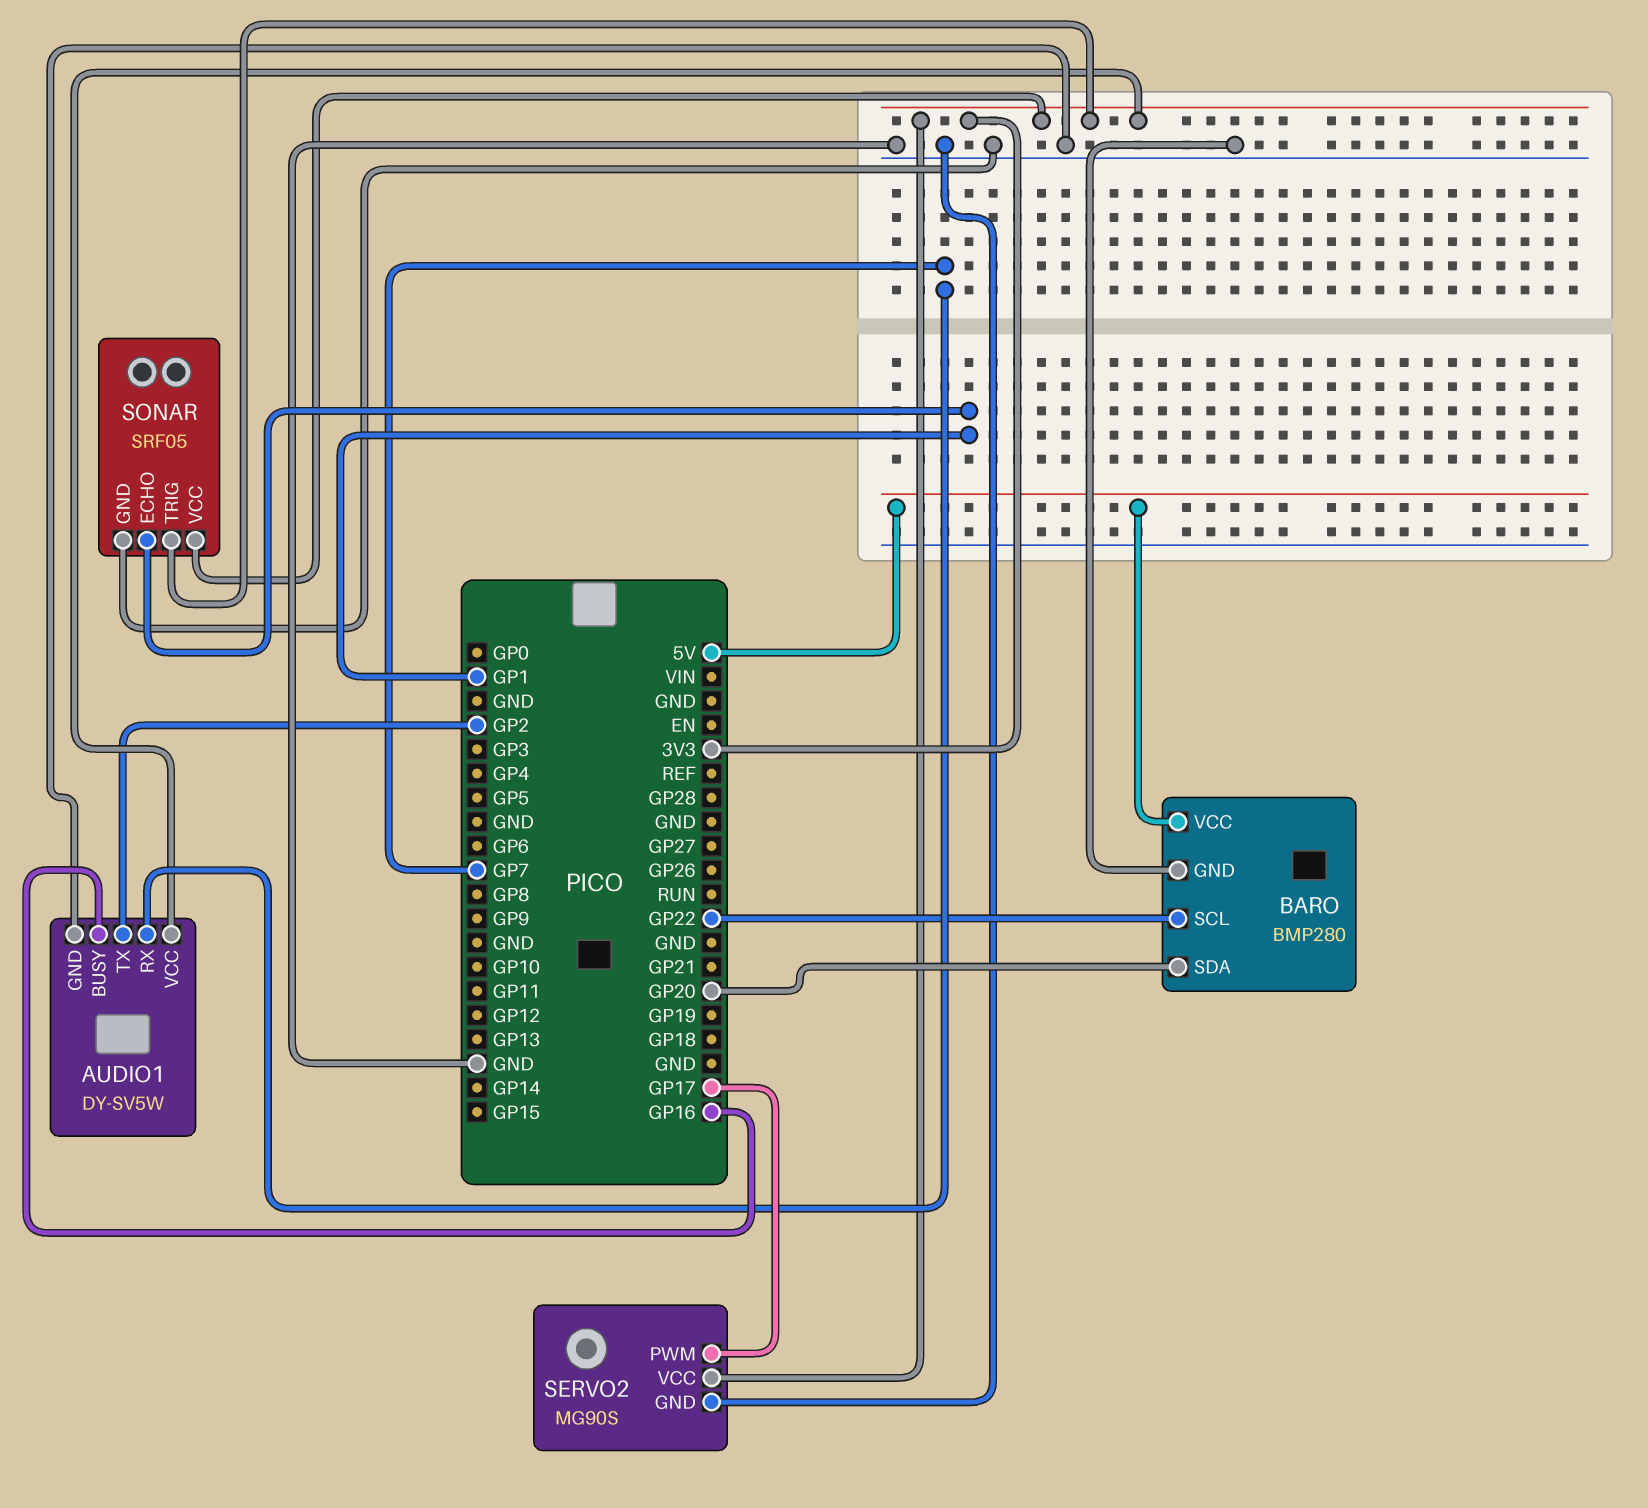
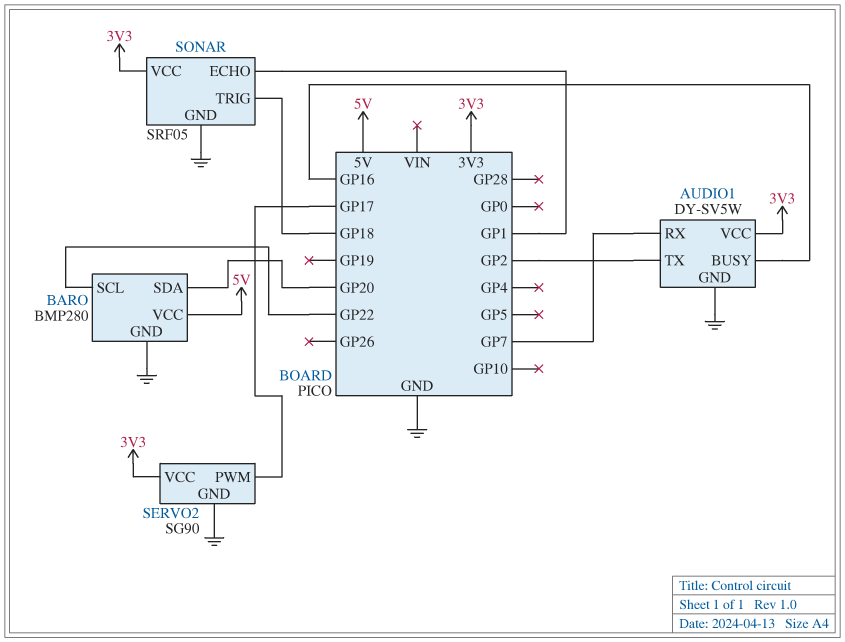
SERVO2: MG90S -> SG90
SONAR pin TRIG: 3V3 -> GP18

